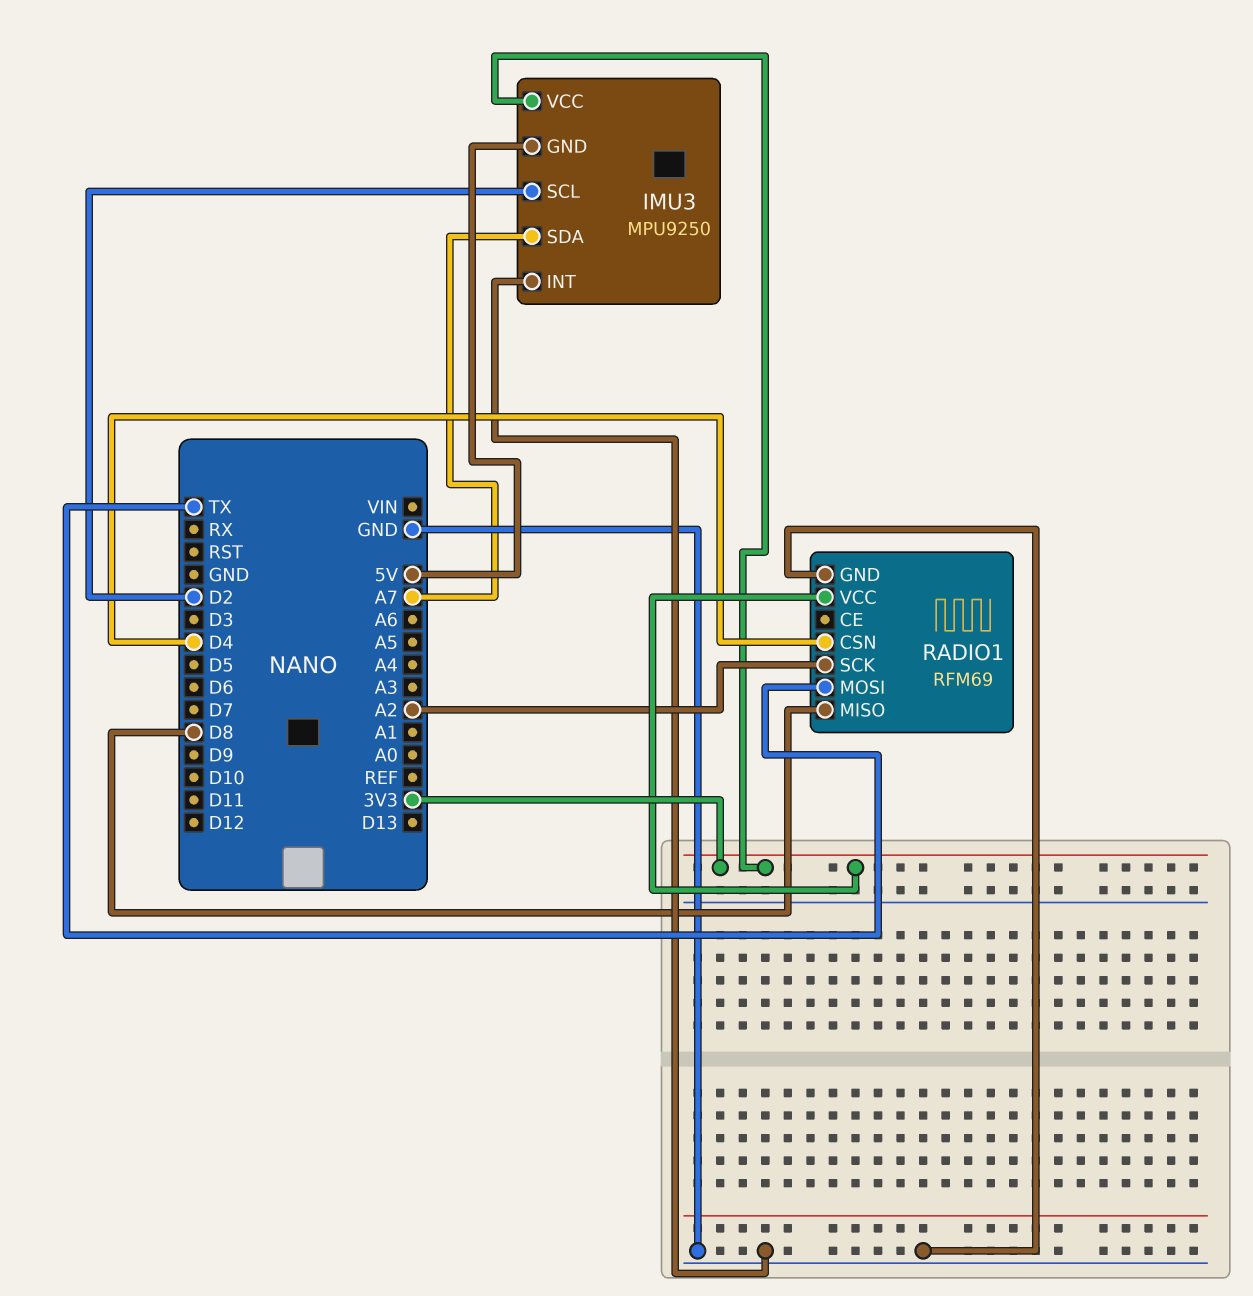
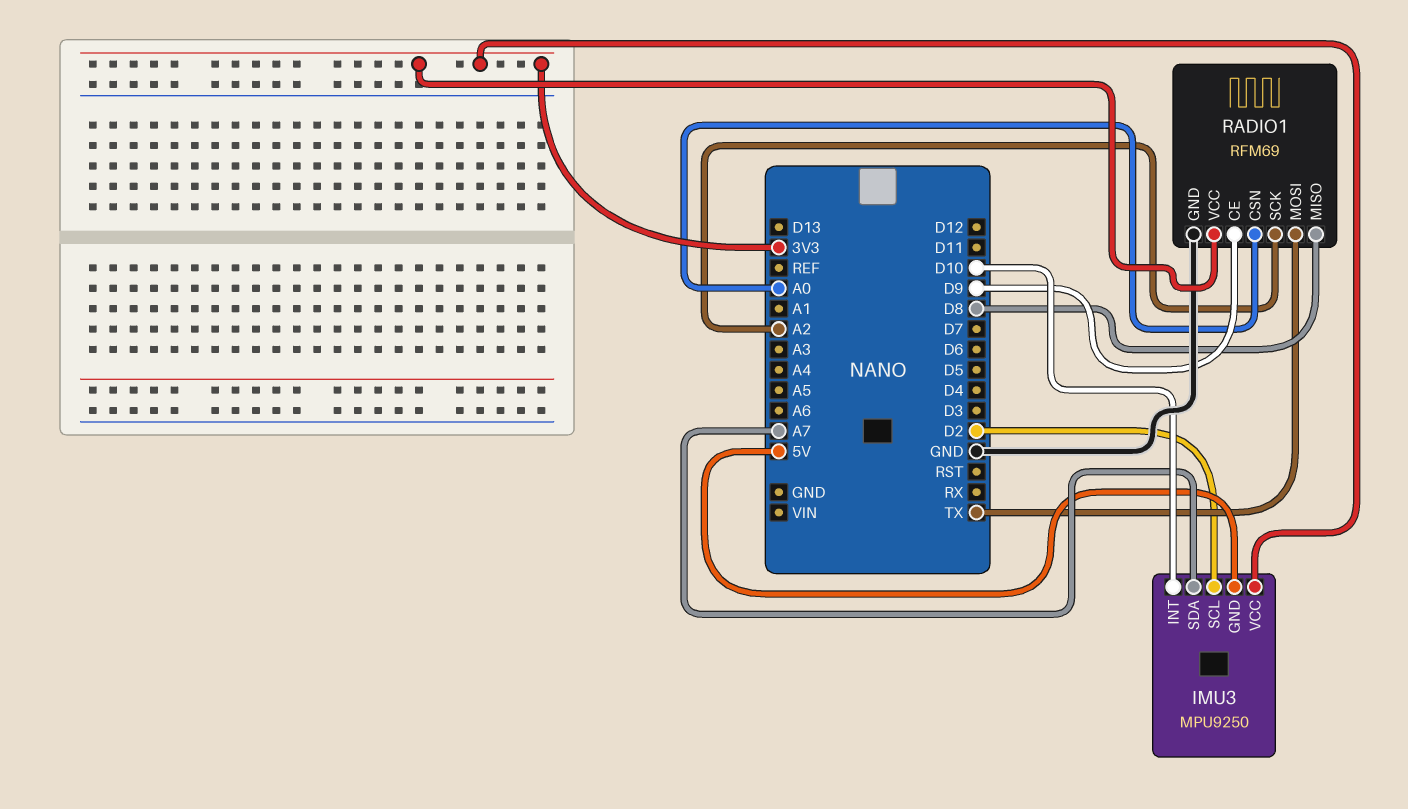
IMU3 pin INT: GND -> D10
RADIO1 pin CE: none -> D9
RADIO1 pin CSN: D4 -> A0

